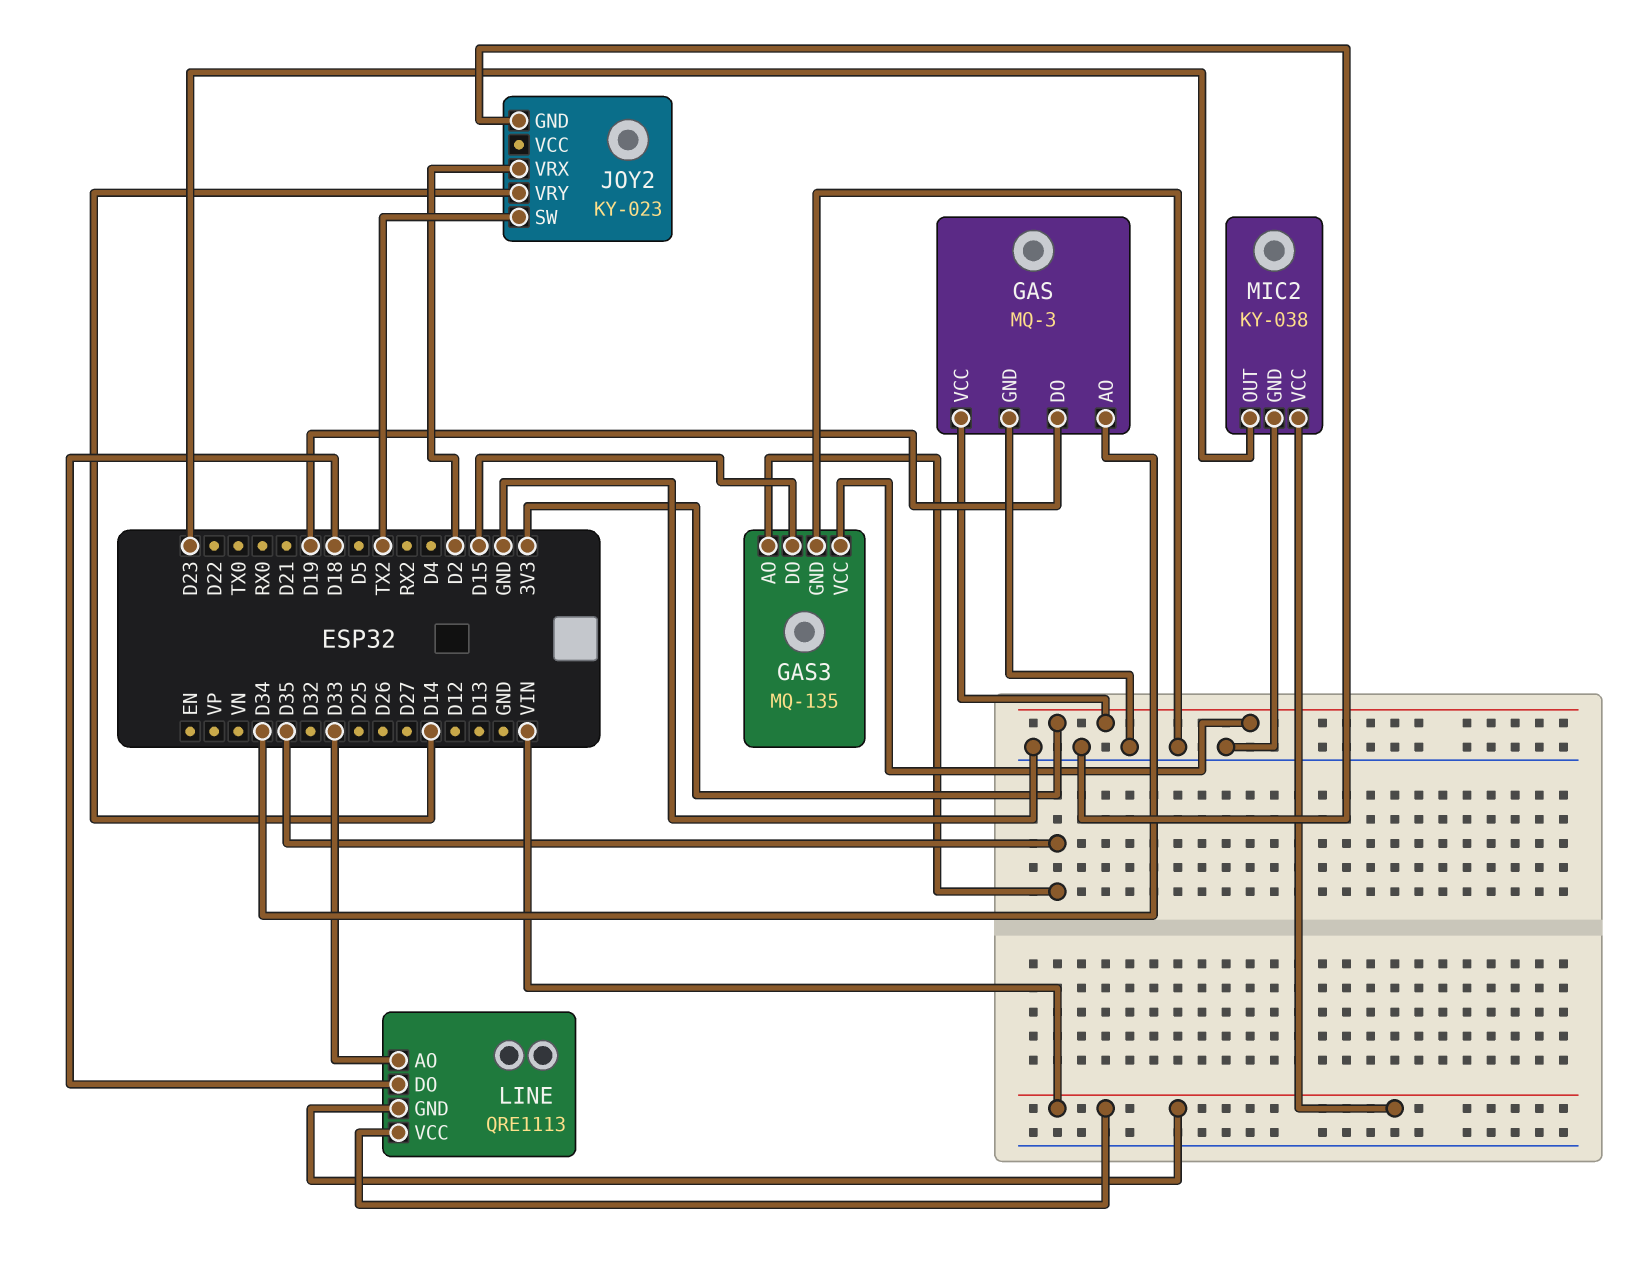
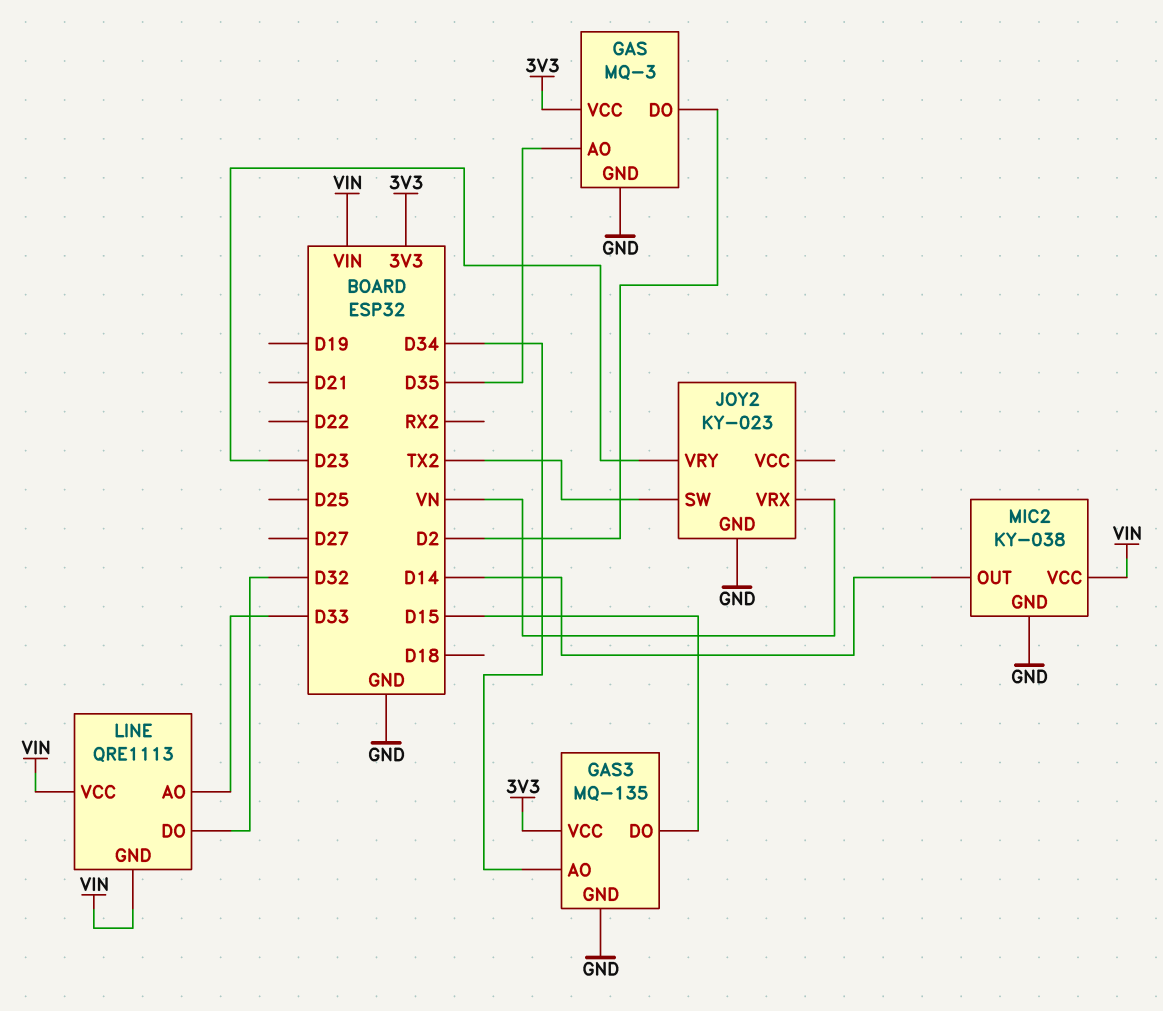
GAS pin AO: D34 -> D35
GAS pin DO: D19 -> D2
GAS3 pin AO: D35 -> D34
JOY2 pin VRX: D2 -> VN
JOY2 pin VRY: D14 -> D23
LINE pin DO: D18 -> D32
MIC2 pin OUT: D23 -> D14

